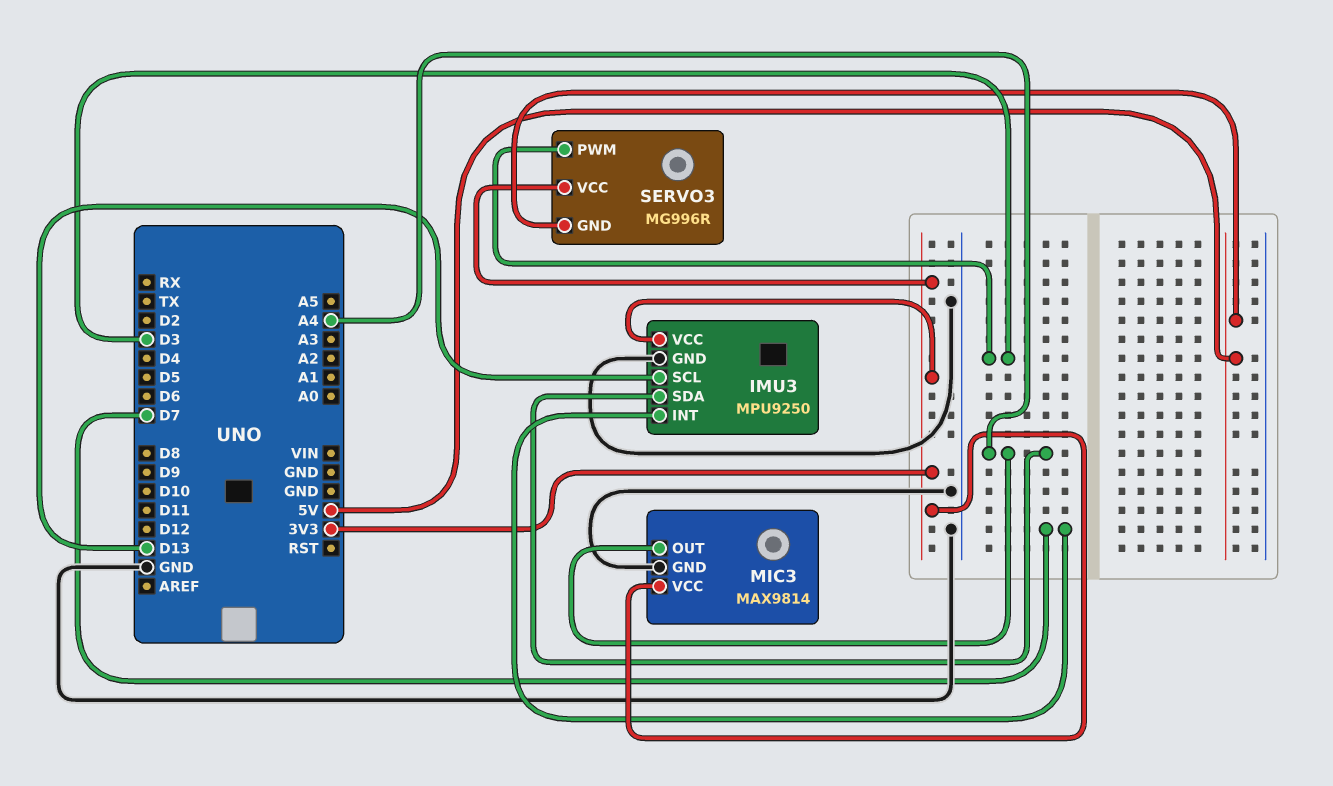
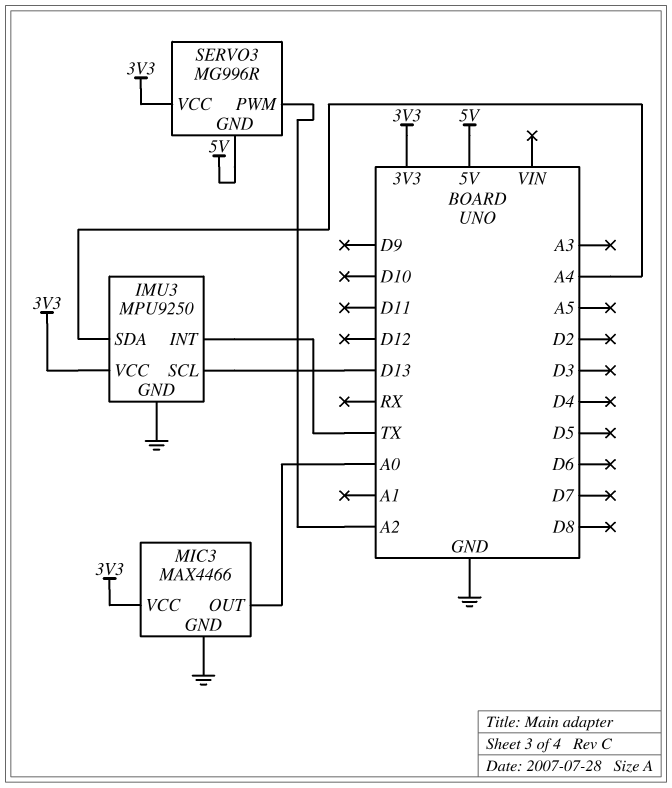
IMU3 pin INT: D7 -> TX
MIC3: MAX9814 -> MAX4466
MIC3 pin OUT: A4 -> A0
SERVO3 pin PWM: D3 -> A2

